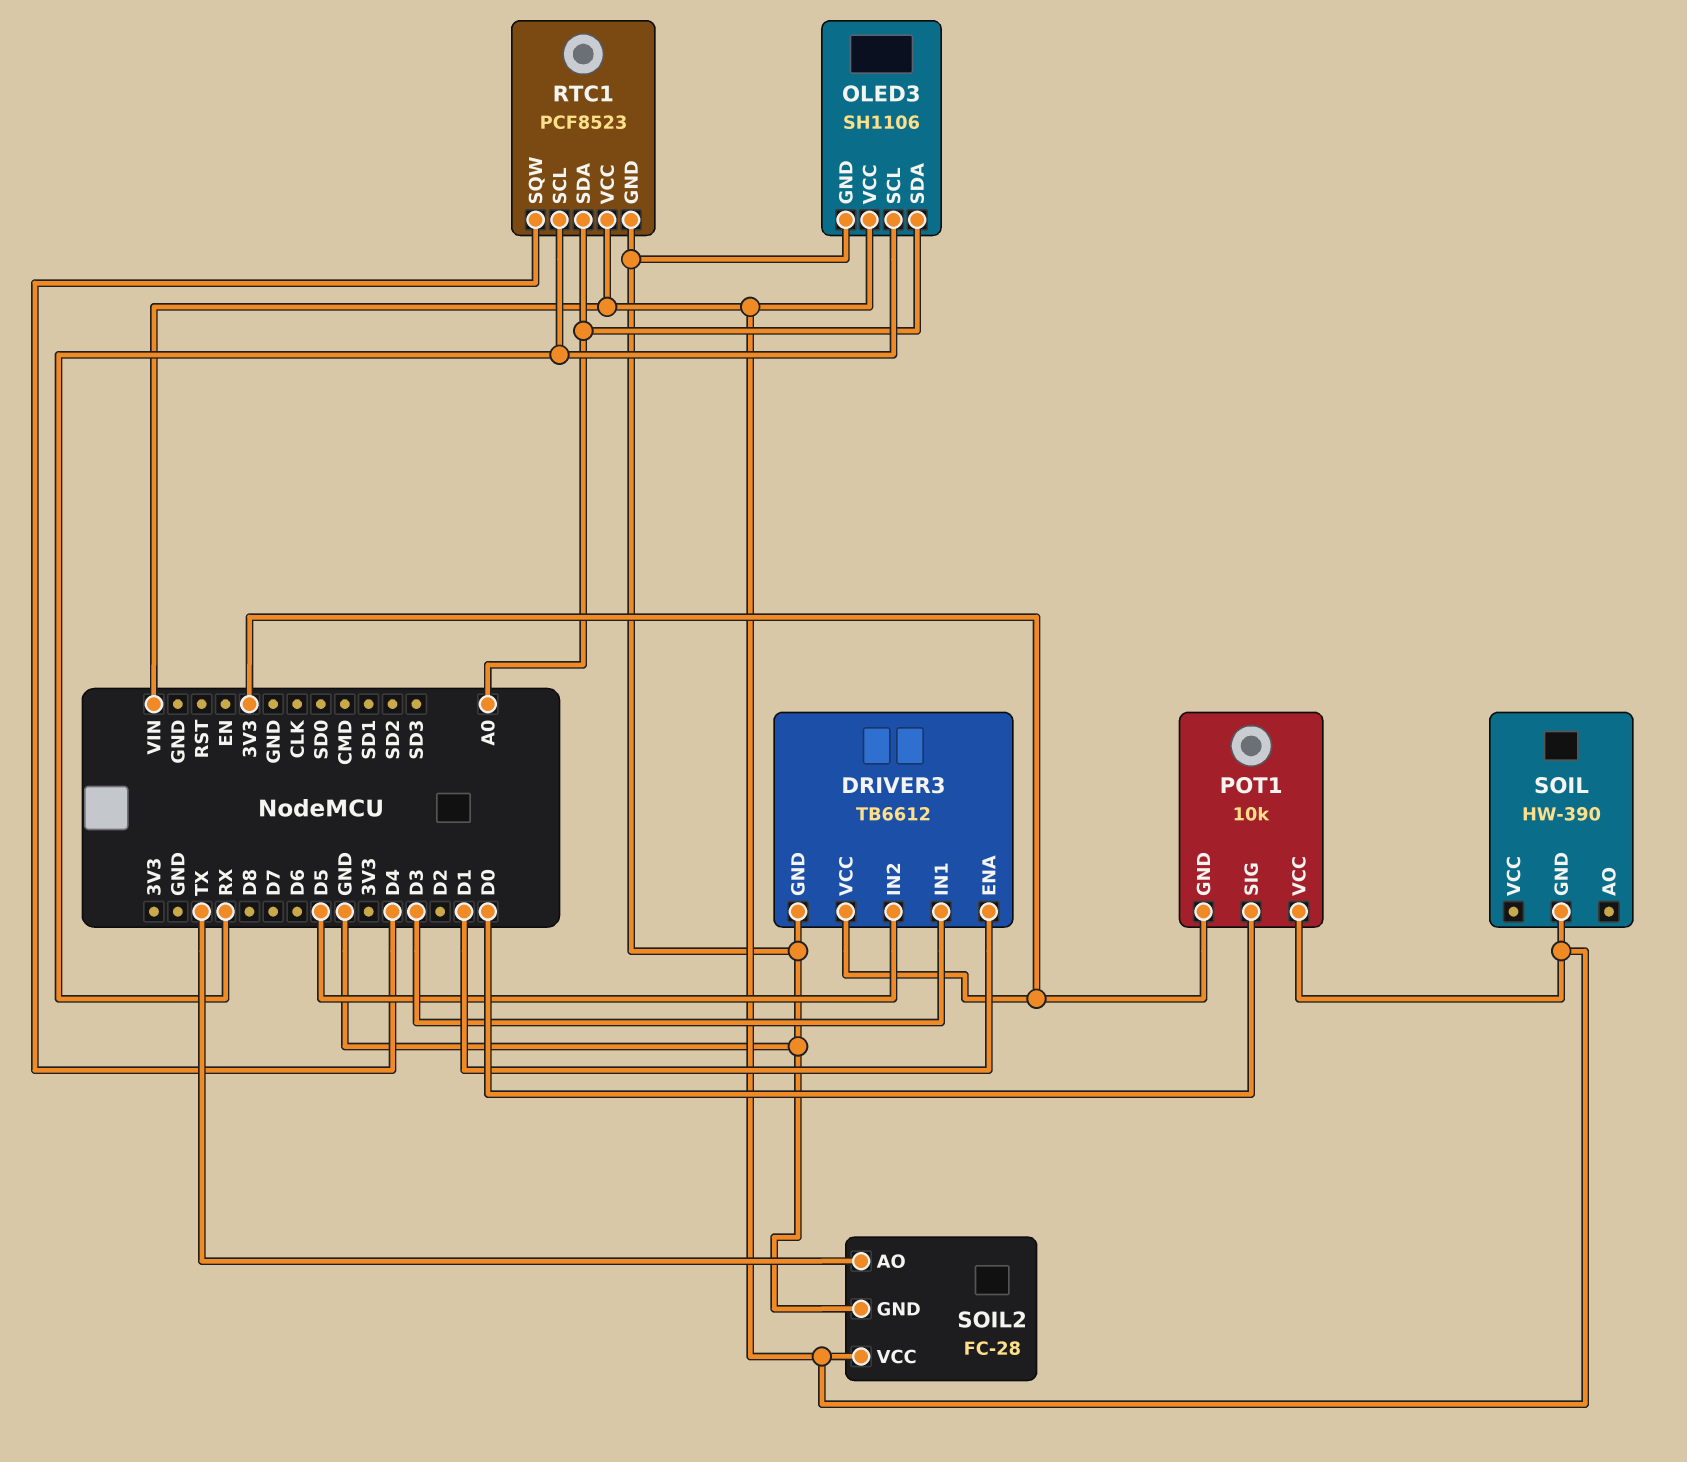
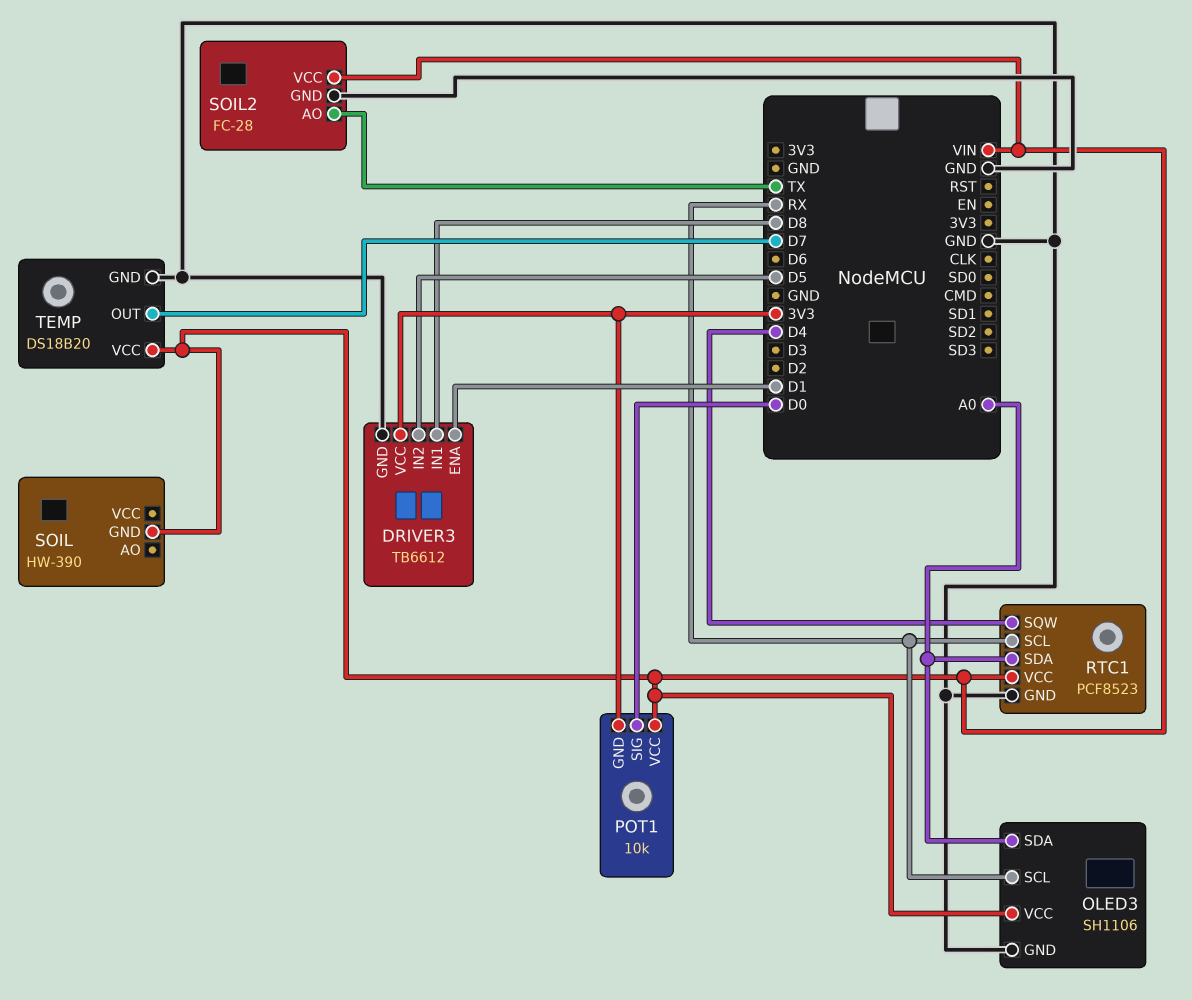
DRIVER3 pin IN1: D3 -> D8
TEMP: none -> DS18B20
TEMP pin GND: none -> GND
TEMP pin OUT: none -> D7
TEMP pin VCC: none -> VIN

